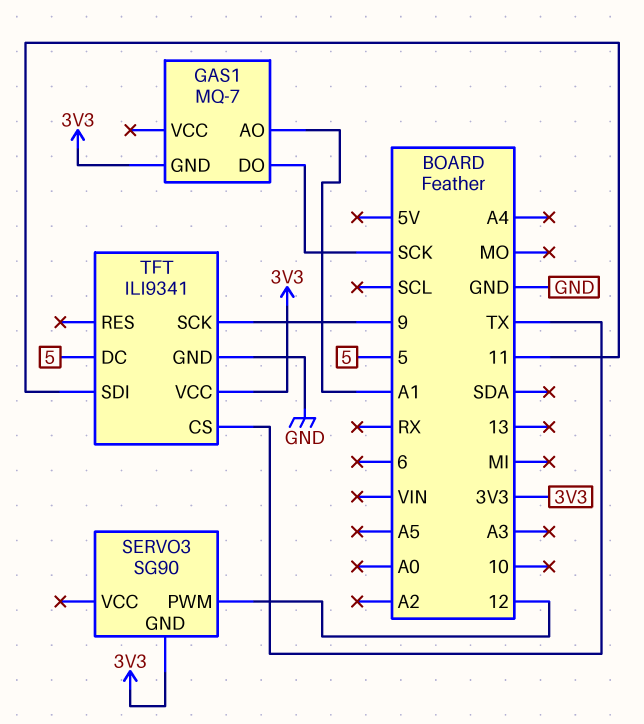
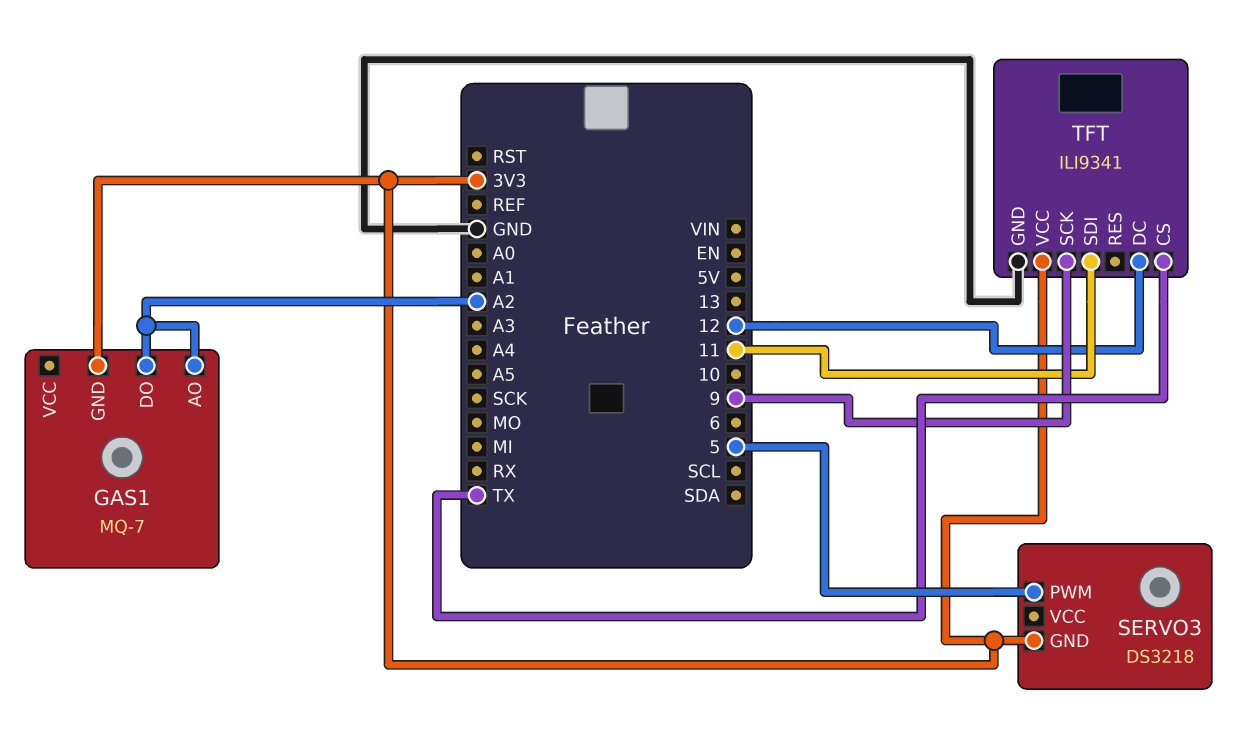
GAS1 pin AO: A1 -> A2
GAS1 pin DO: SCK -> A2
SERVO3: SG90 -> DS3218
SERVO3 pin PWM: 12 -> 5
TFT pin DC: 5 -> 12

